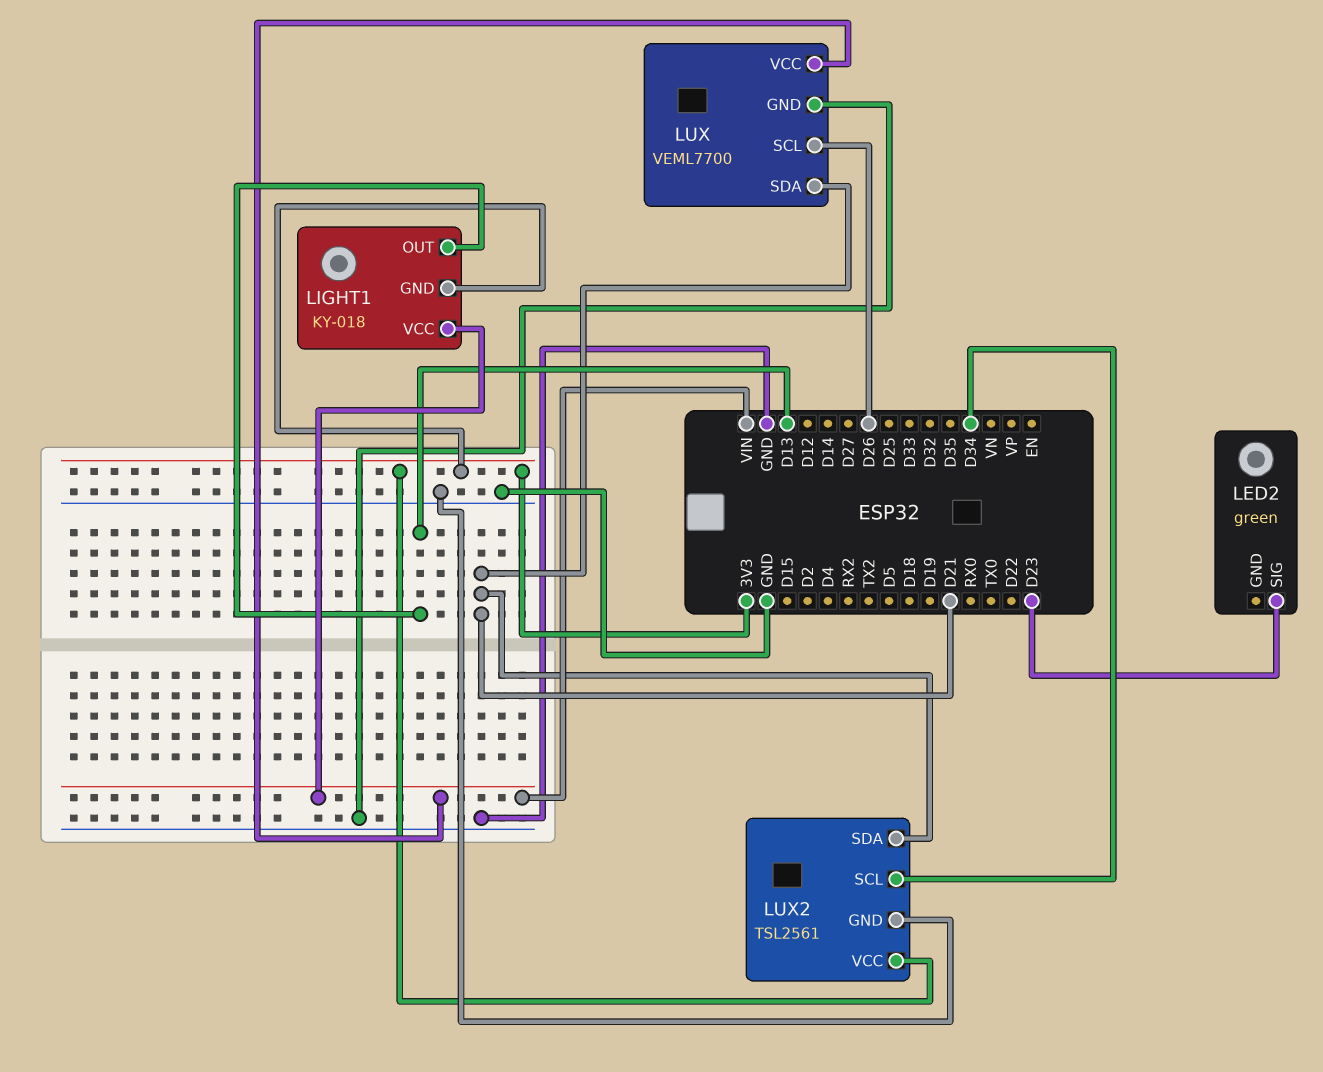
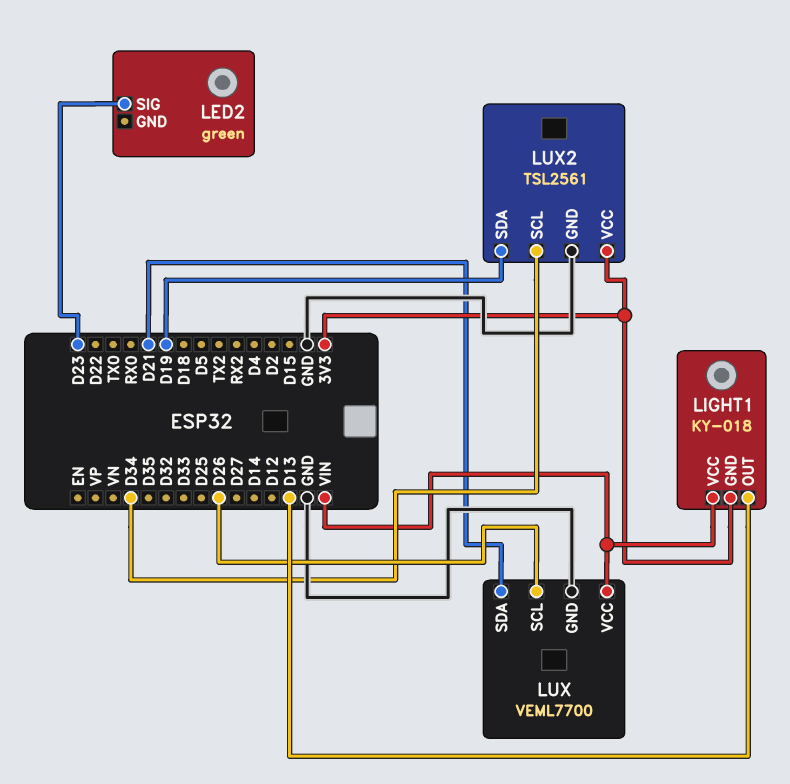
LUX2 pin SDA: D21 -> D19

